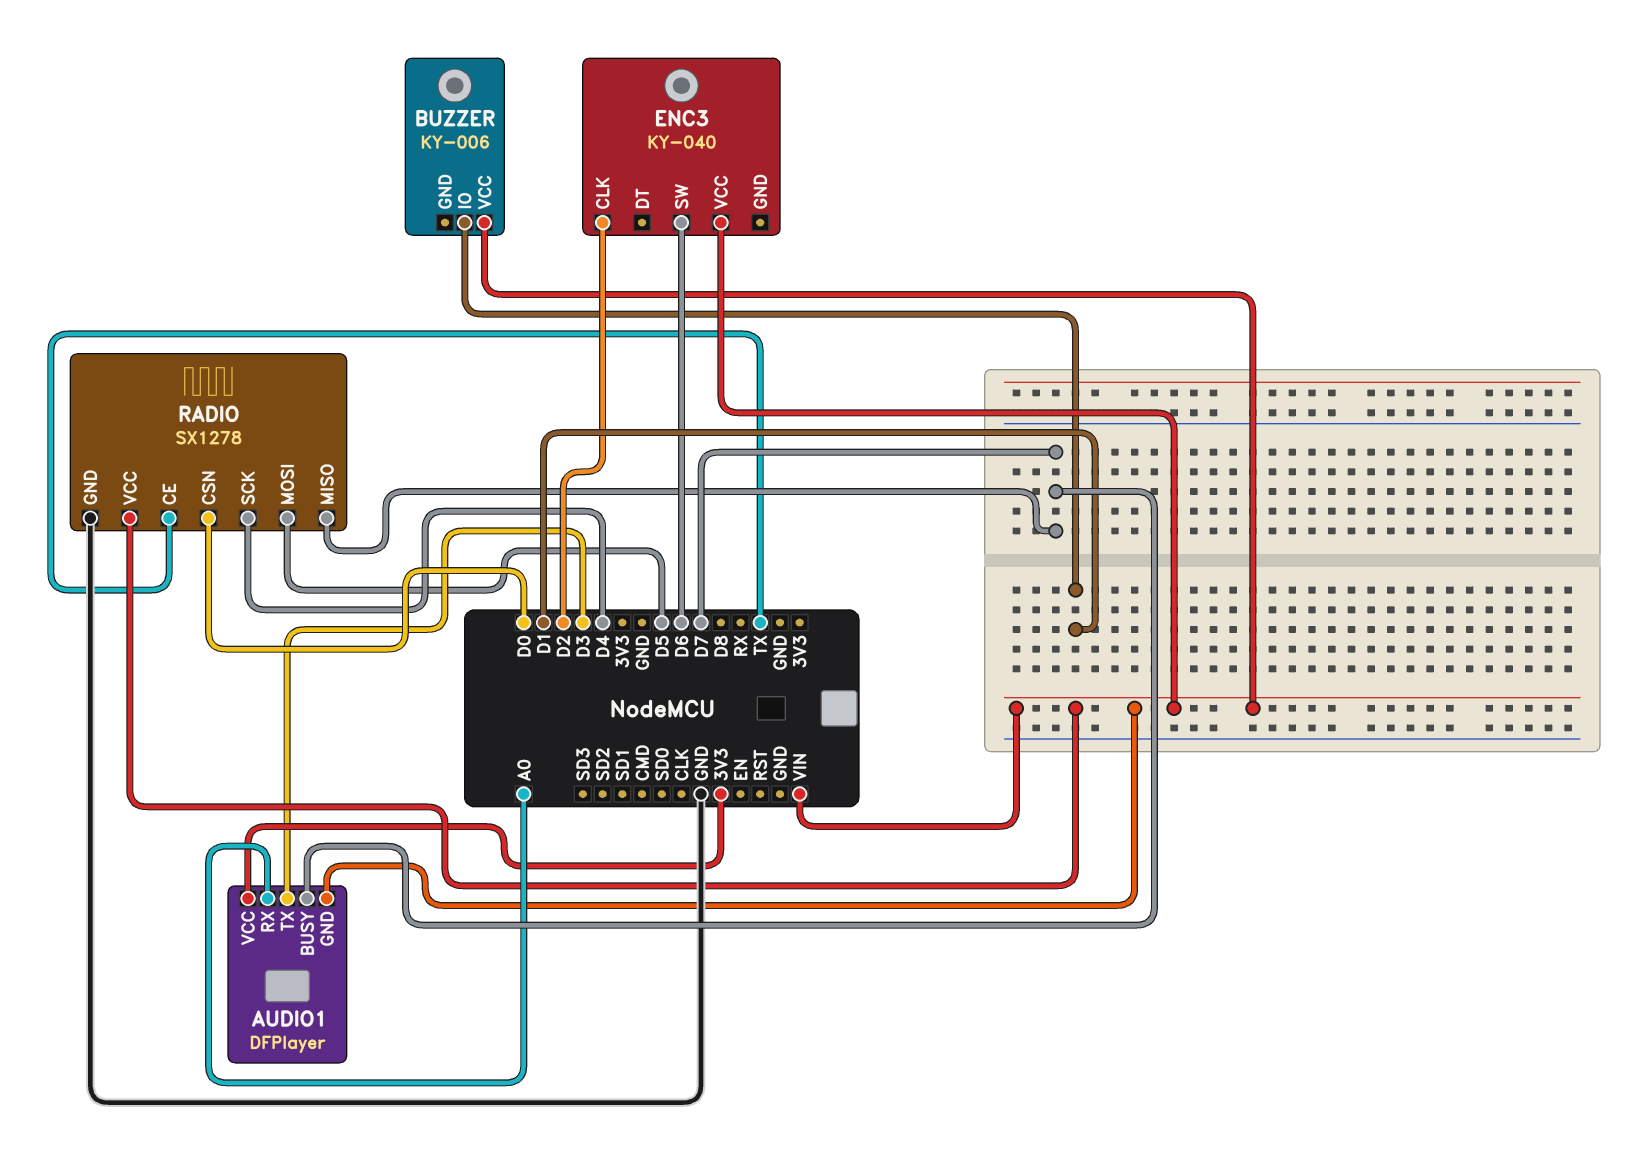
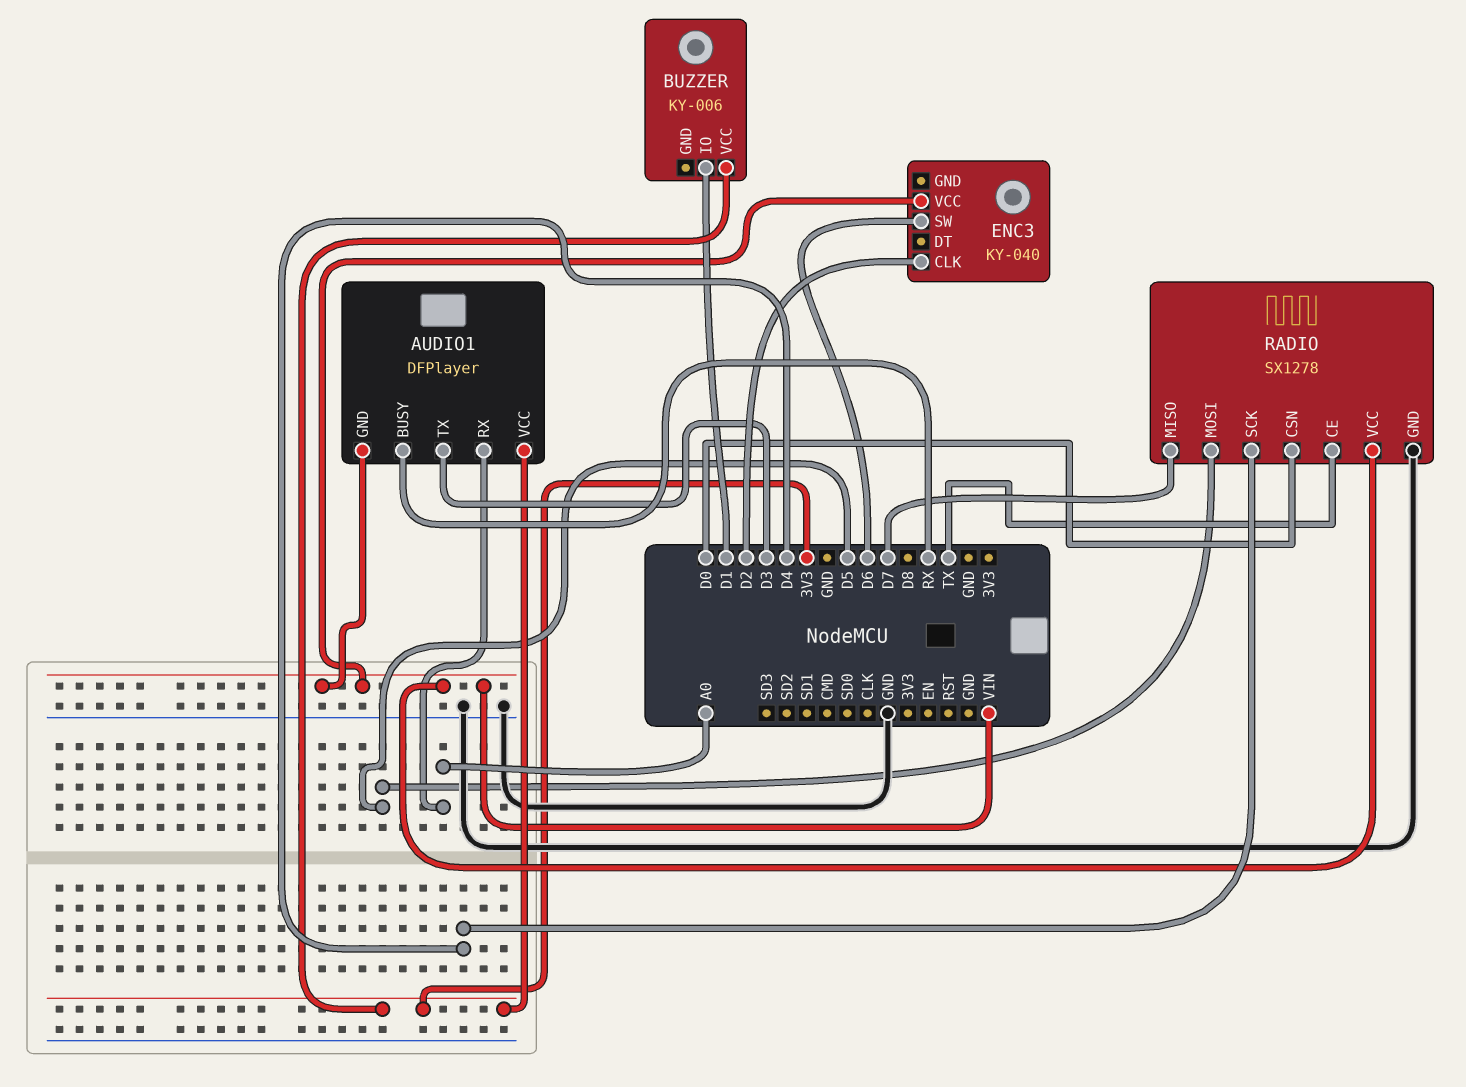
AUDIO1 pin BUSY: D7 -> RX
BUZZER pin VCC: VIN -> 3V3

